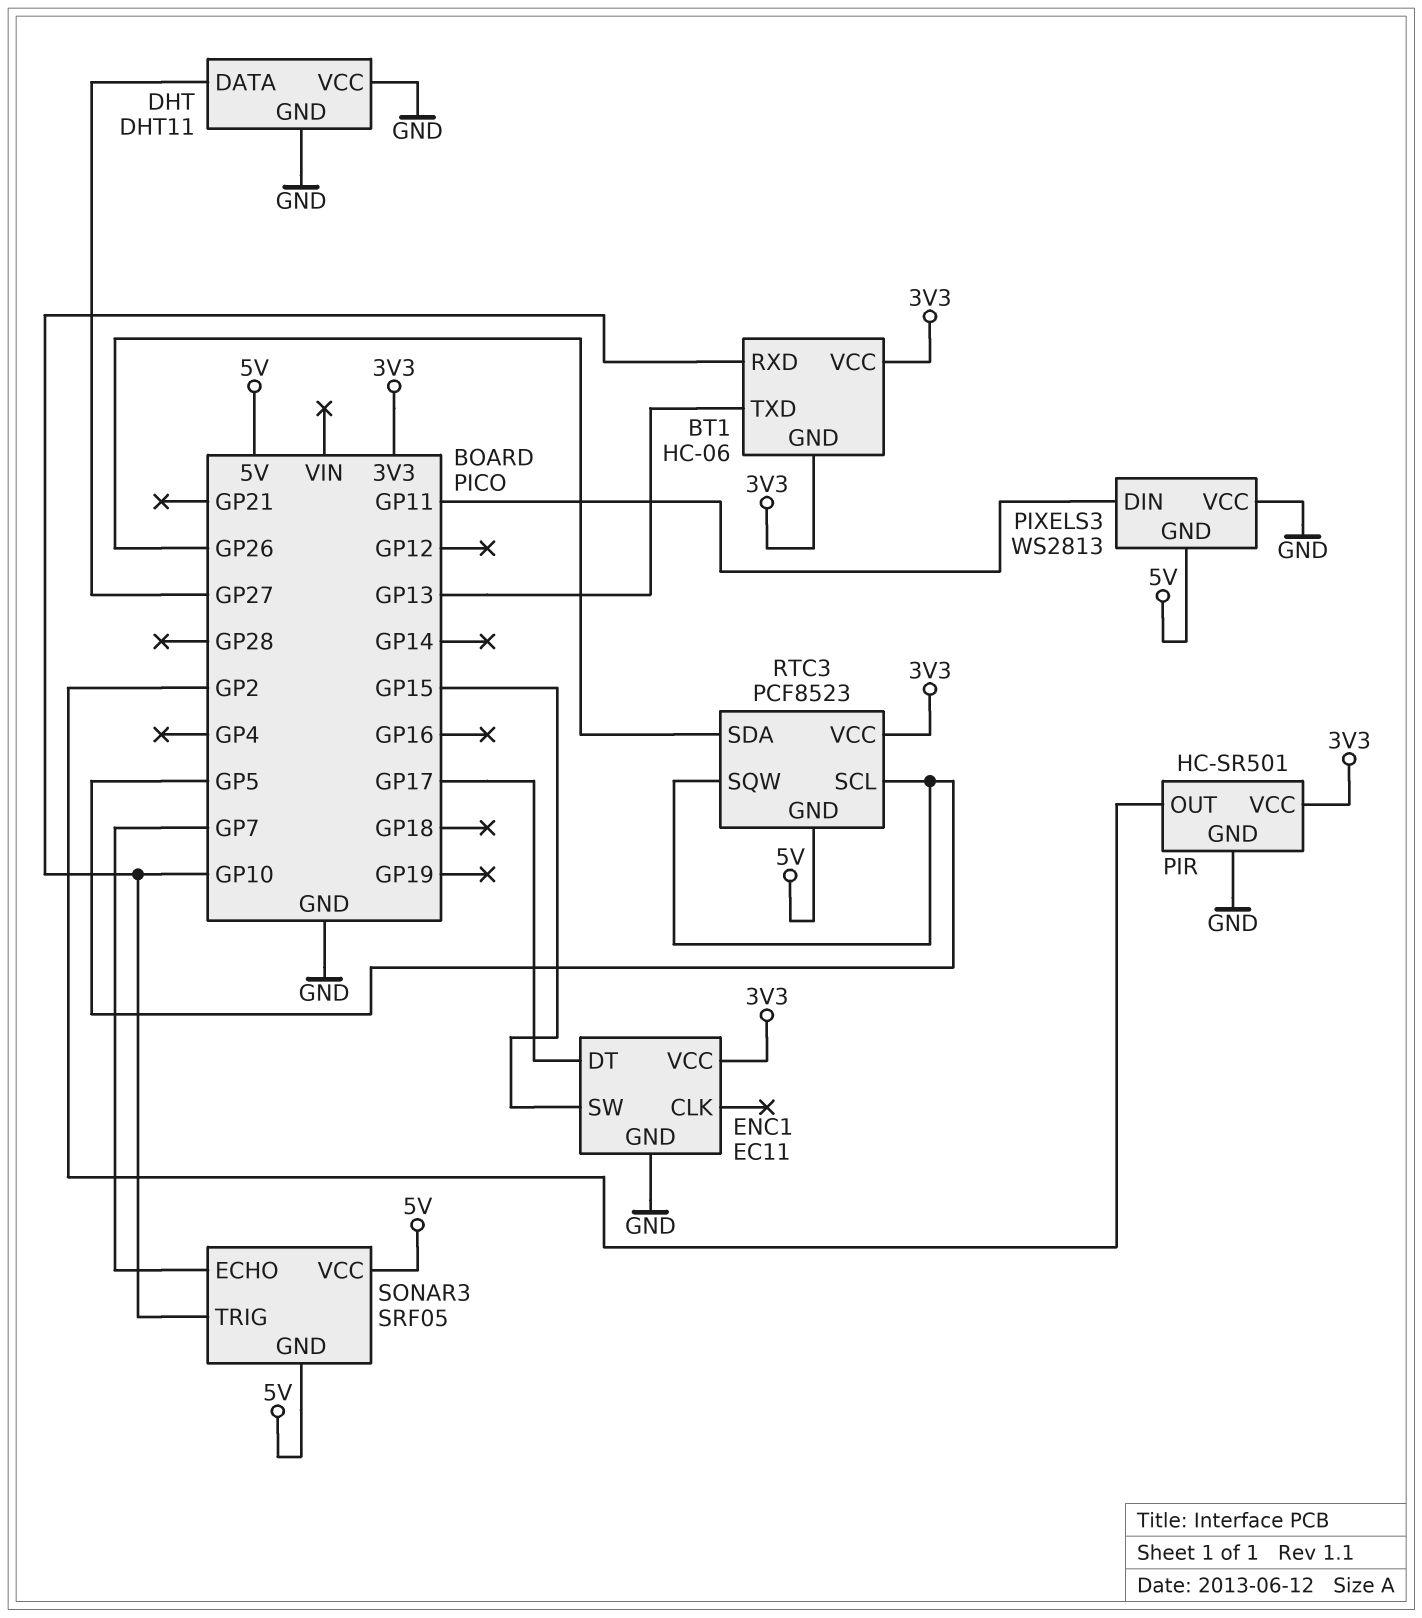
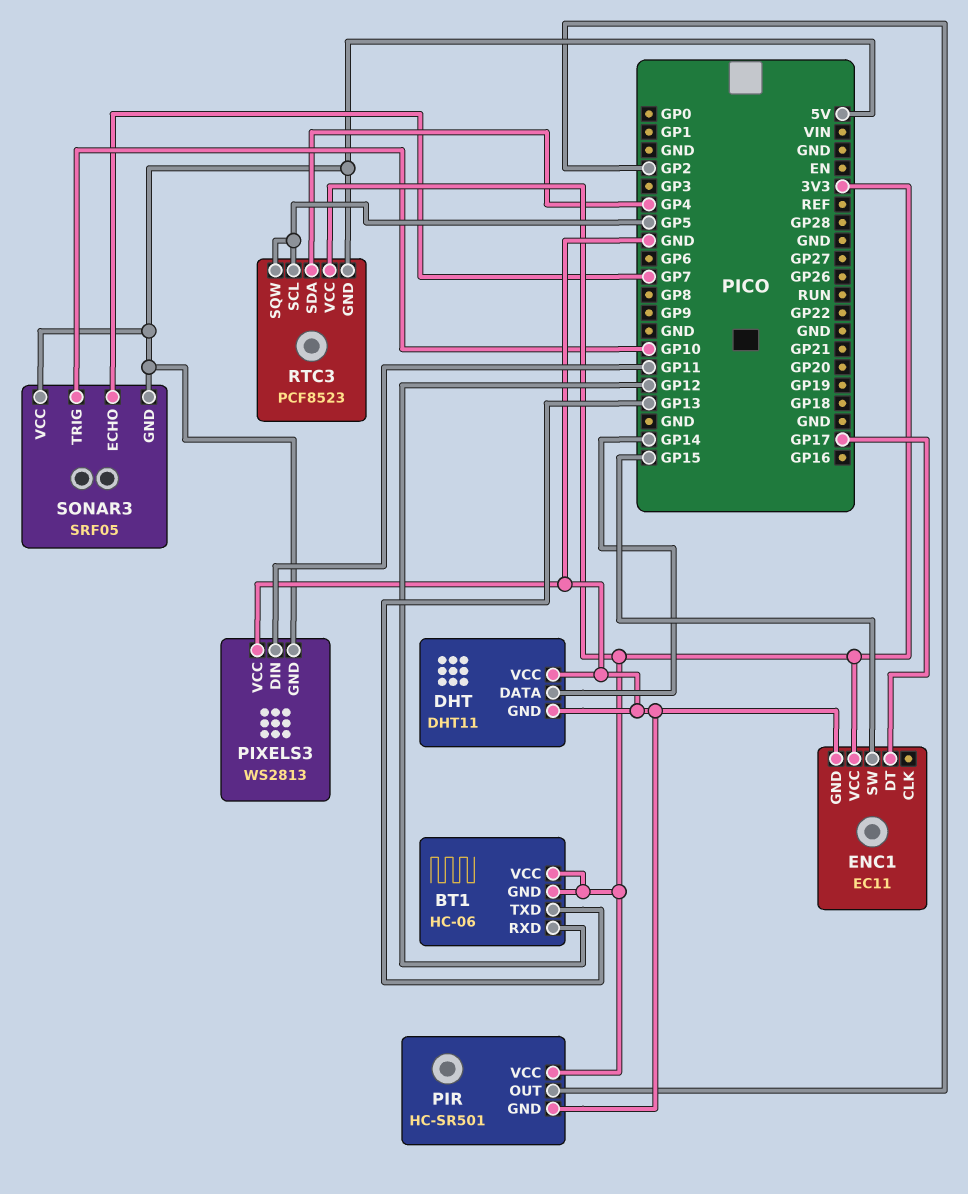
BT1 pin RXD: GP10 -> GP12
DHT pin DATA: GP27 -> GP14
RTC3 pin SDA: GP26 -> GP4

